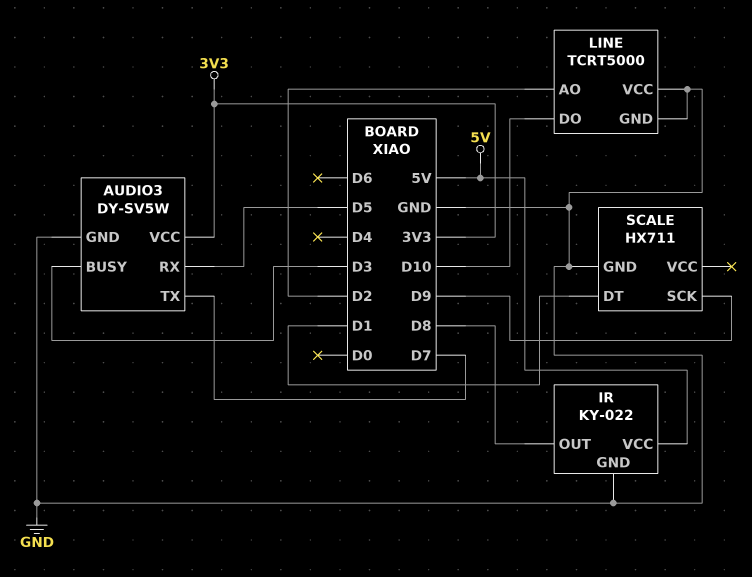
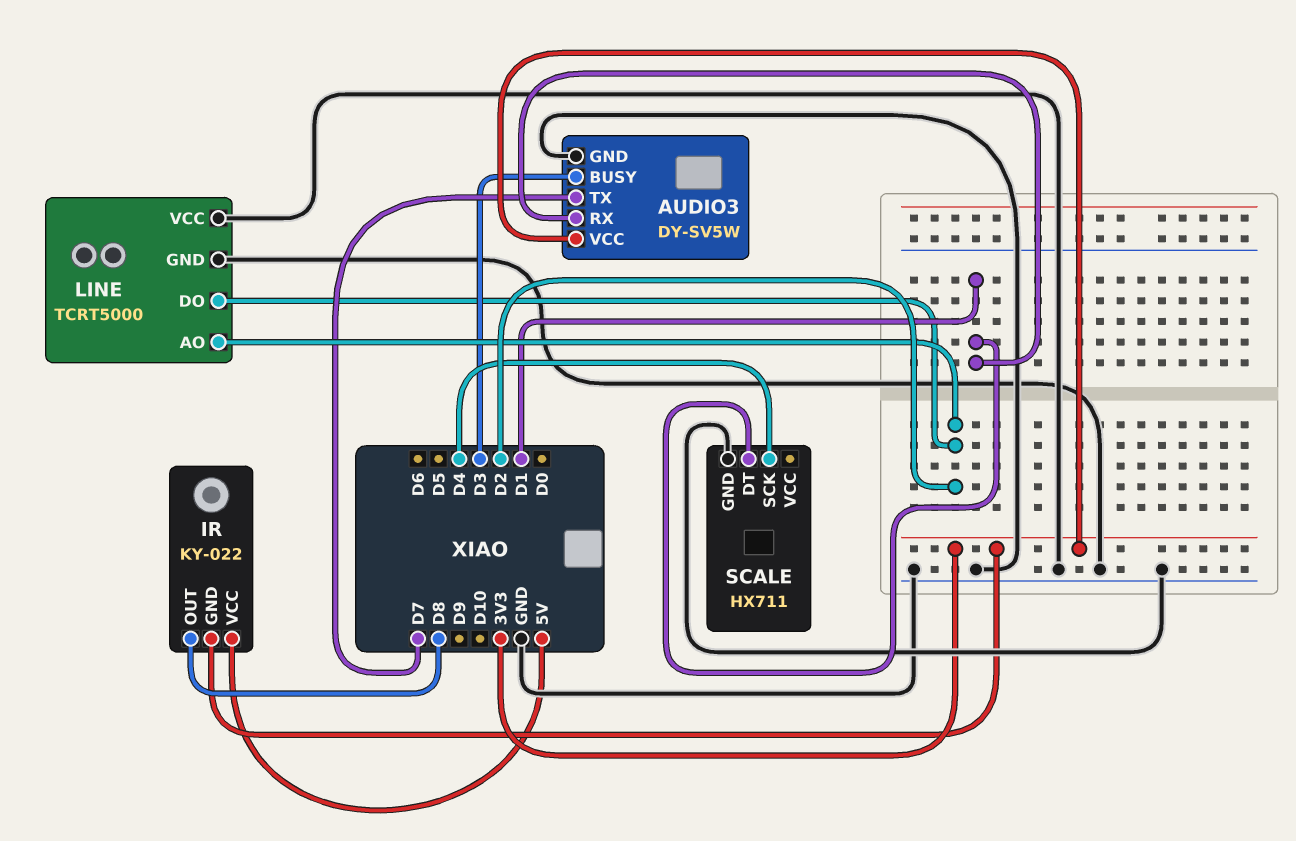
AUDIO3 pin RX: D5 -> D1
IR pin GND: GND -> 3V3
LINE pin DO: D10 -> D2
SCALE pin SCK: D9 -> D4

